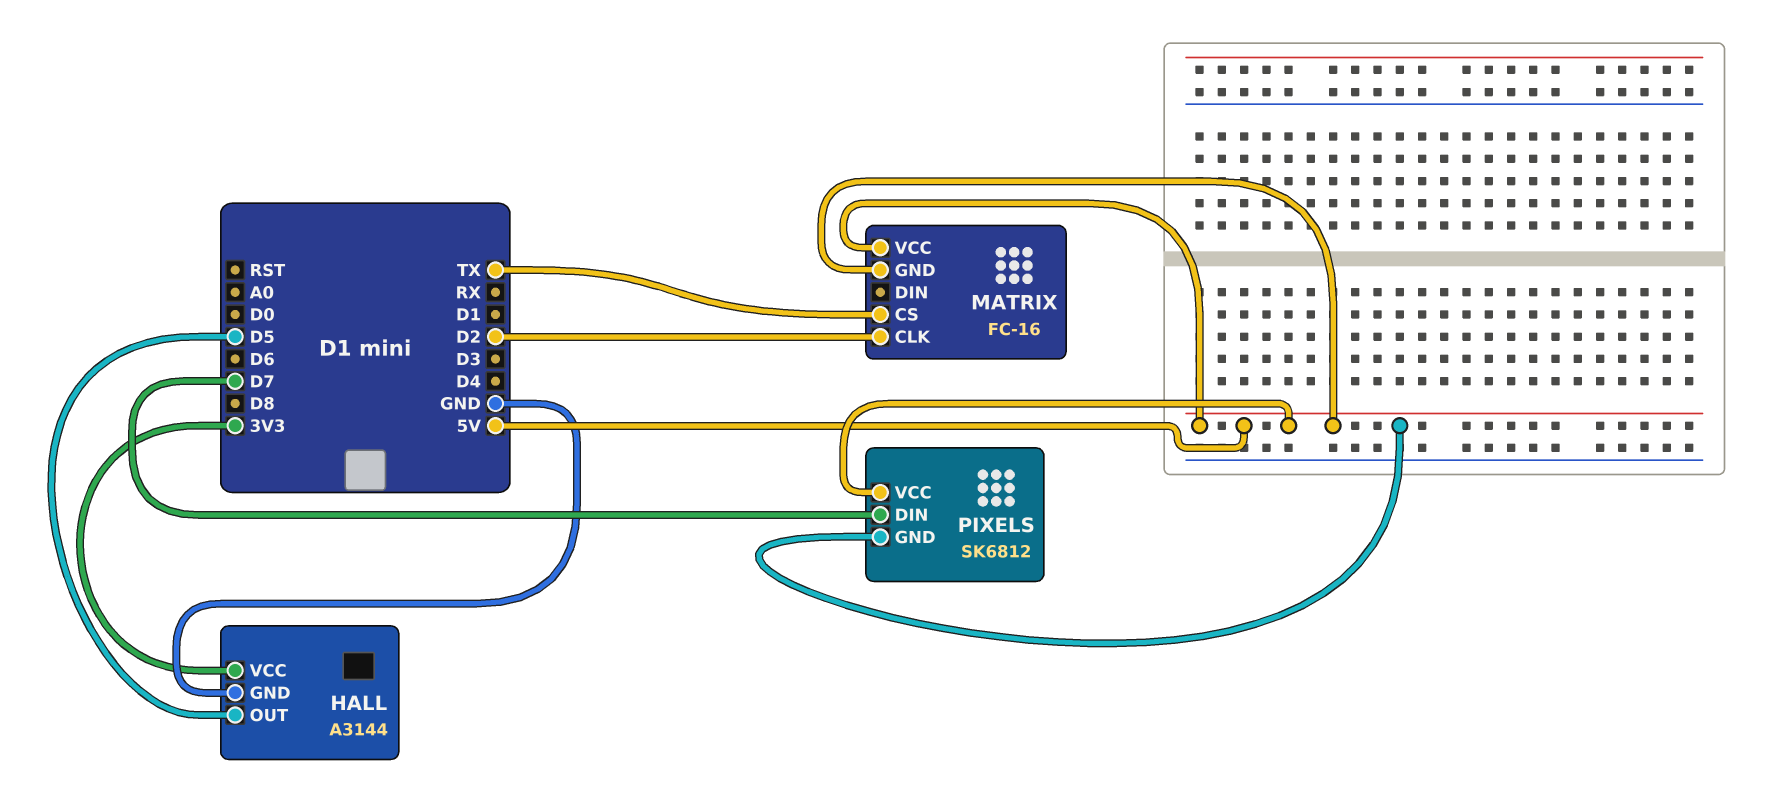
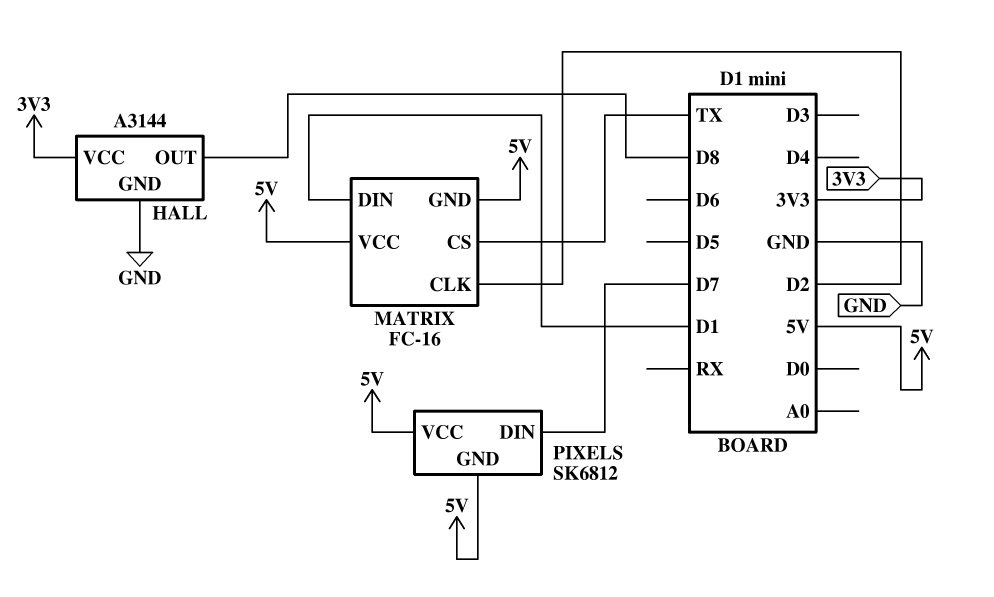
HALL pin OUT: D5 -> D8
MATRIX pin DIN: none -> D1

